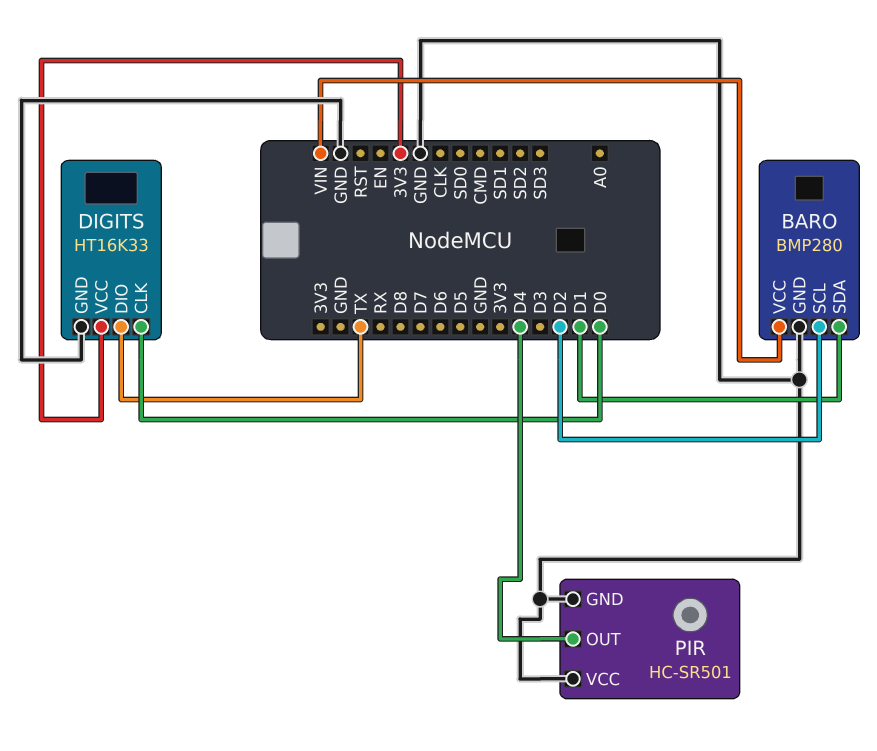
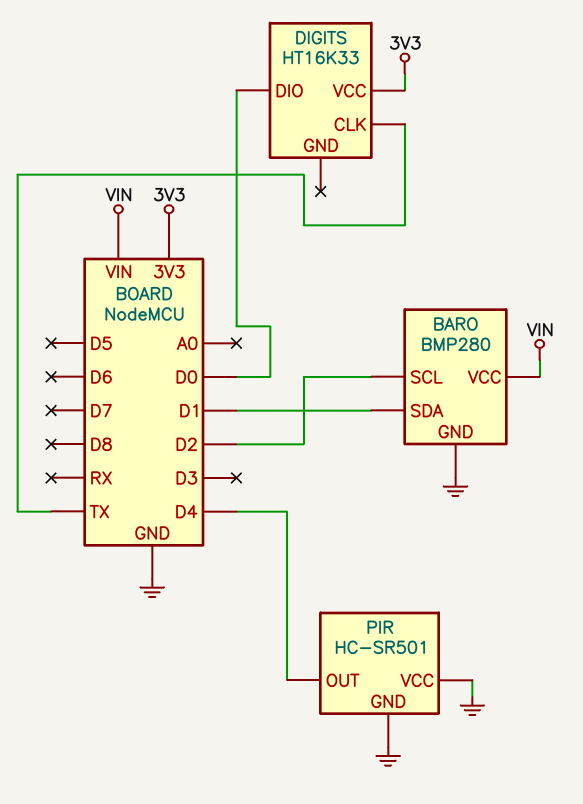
DIGITS pin CLK: D0 -> TX
DIGITS pin DIO: TX -> D0
DIGITS pin GND: GND -> none

